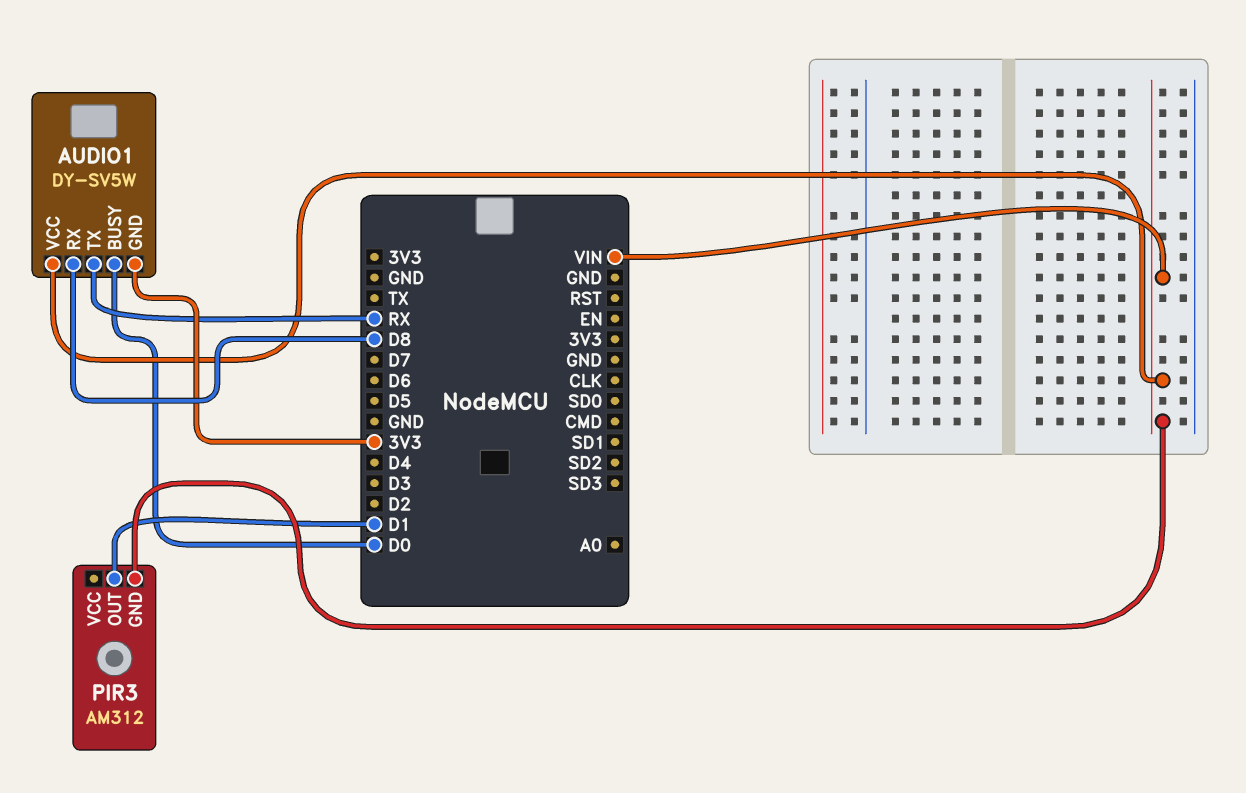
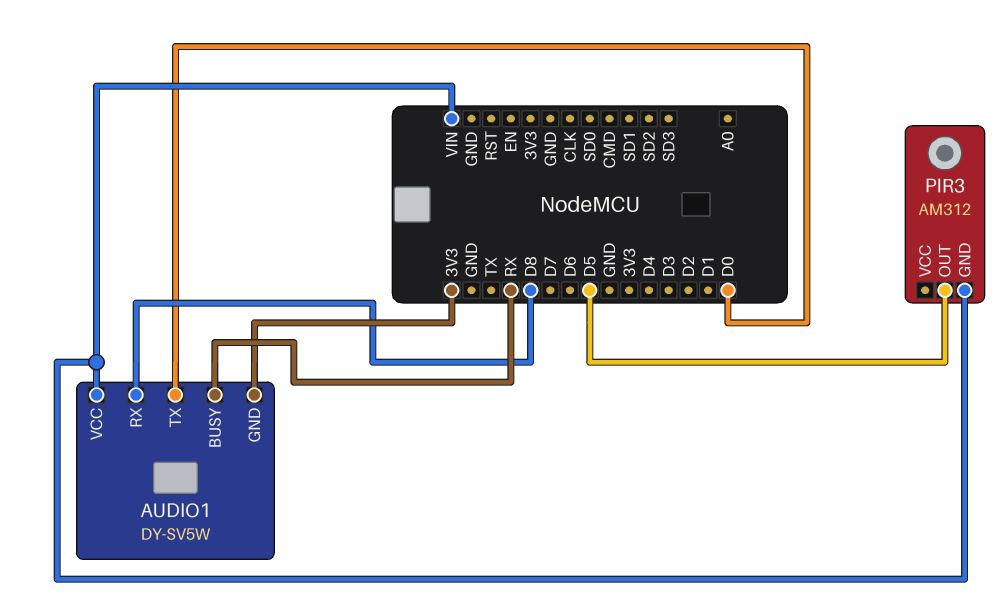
AUDIO1 pin BUSY: D0 -> RX
AUDIO1 pin TX: RX -> D0
PIR3 pin OUT: D1 -> D5

